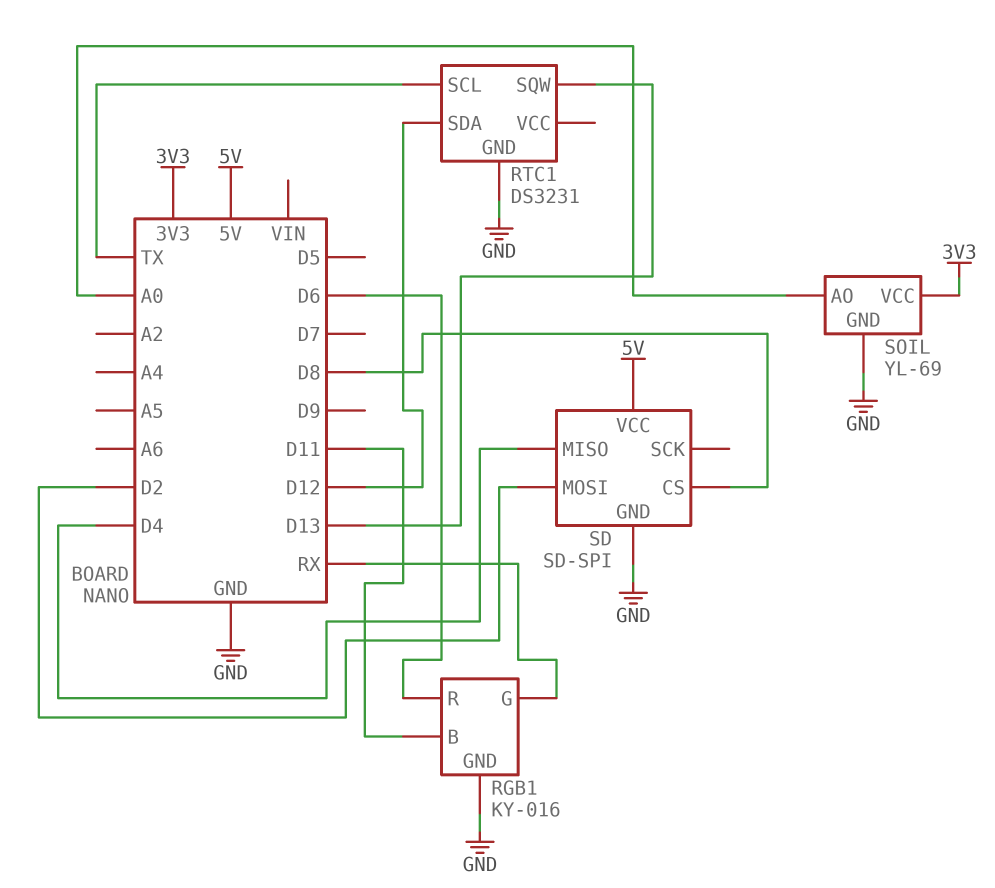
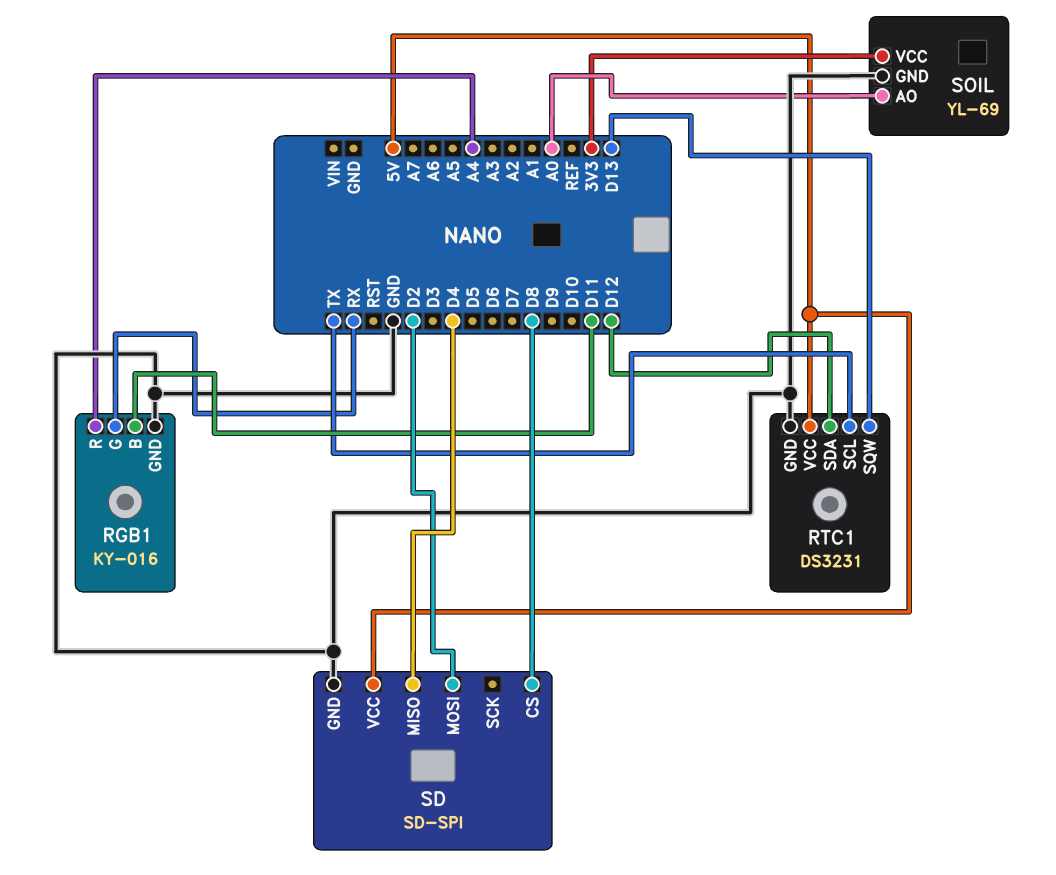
RGB1 pin R: D6 -> A4
RTC1 pin VCC: none -> 5V

